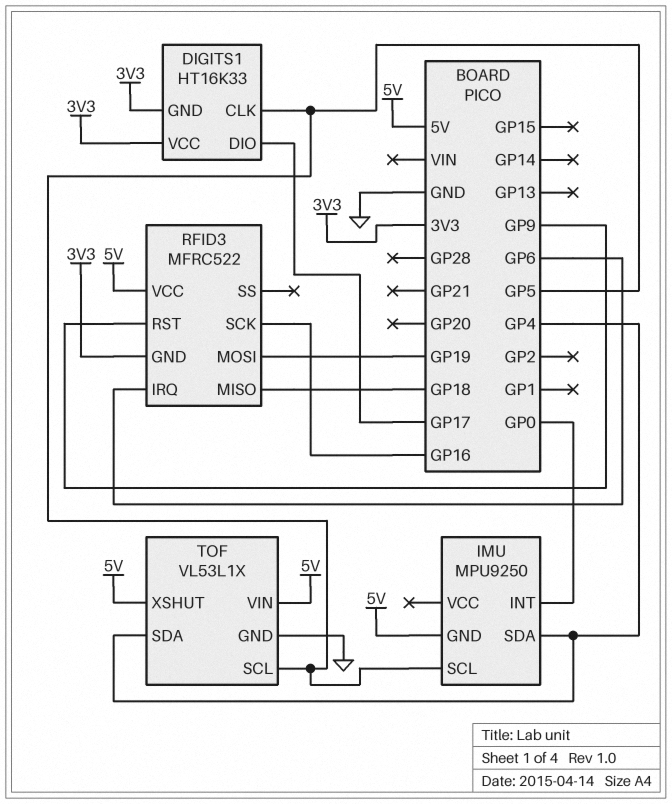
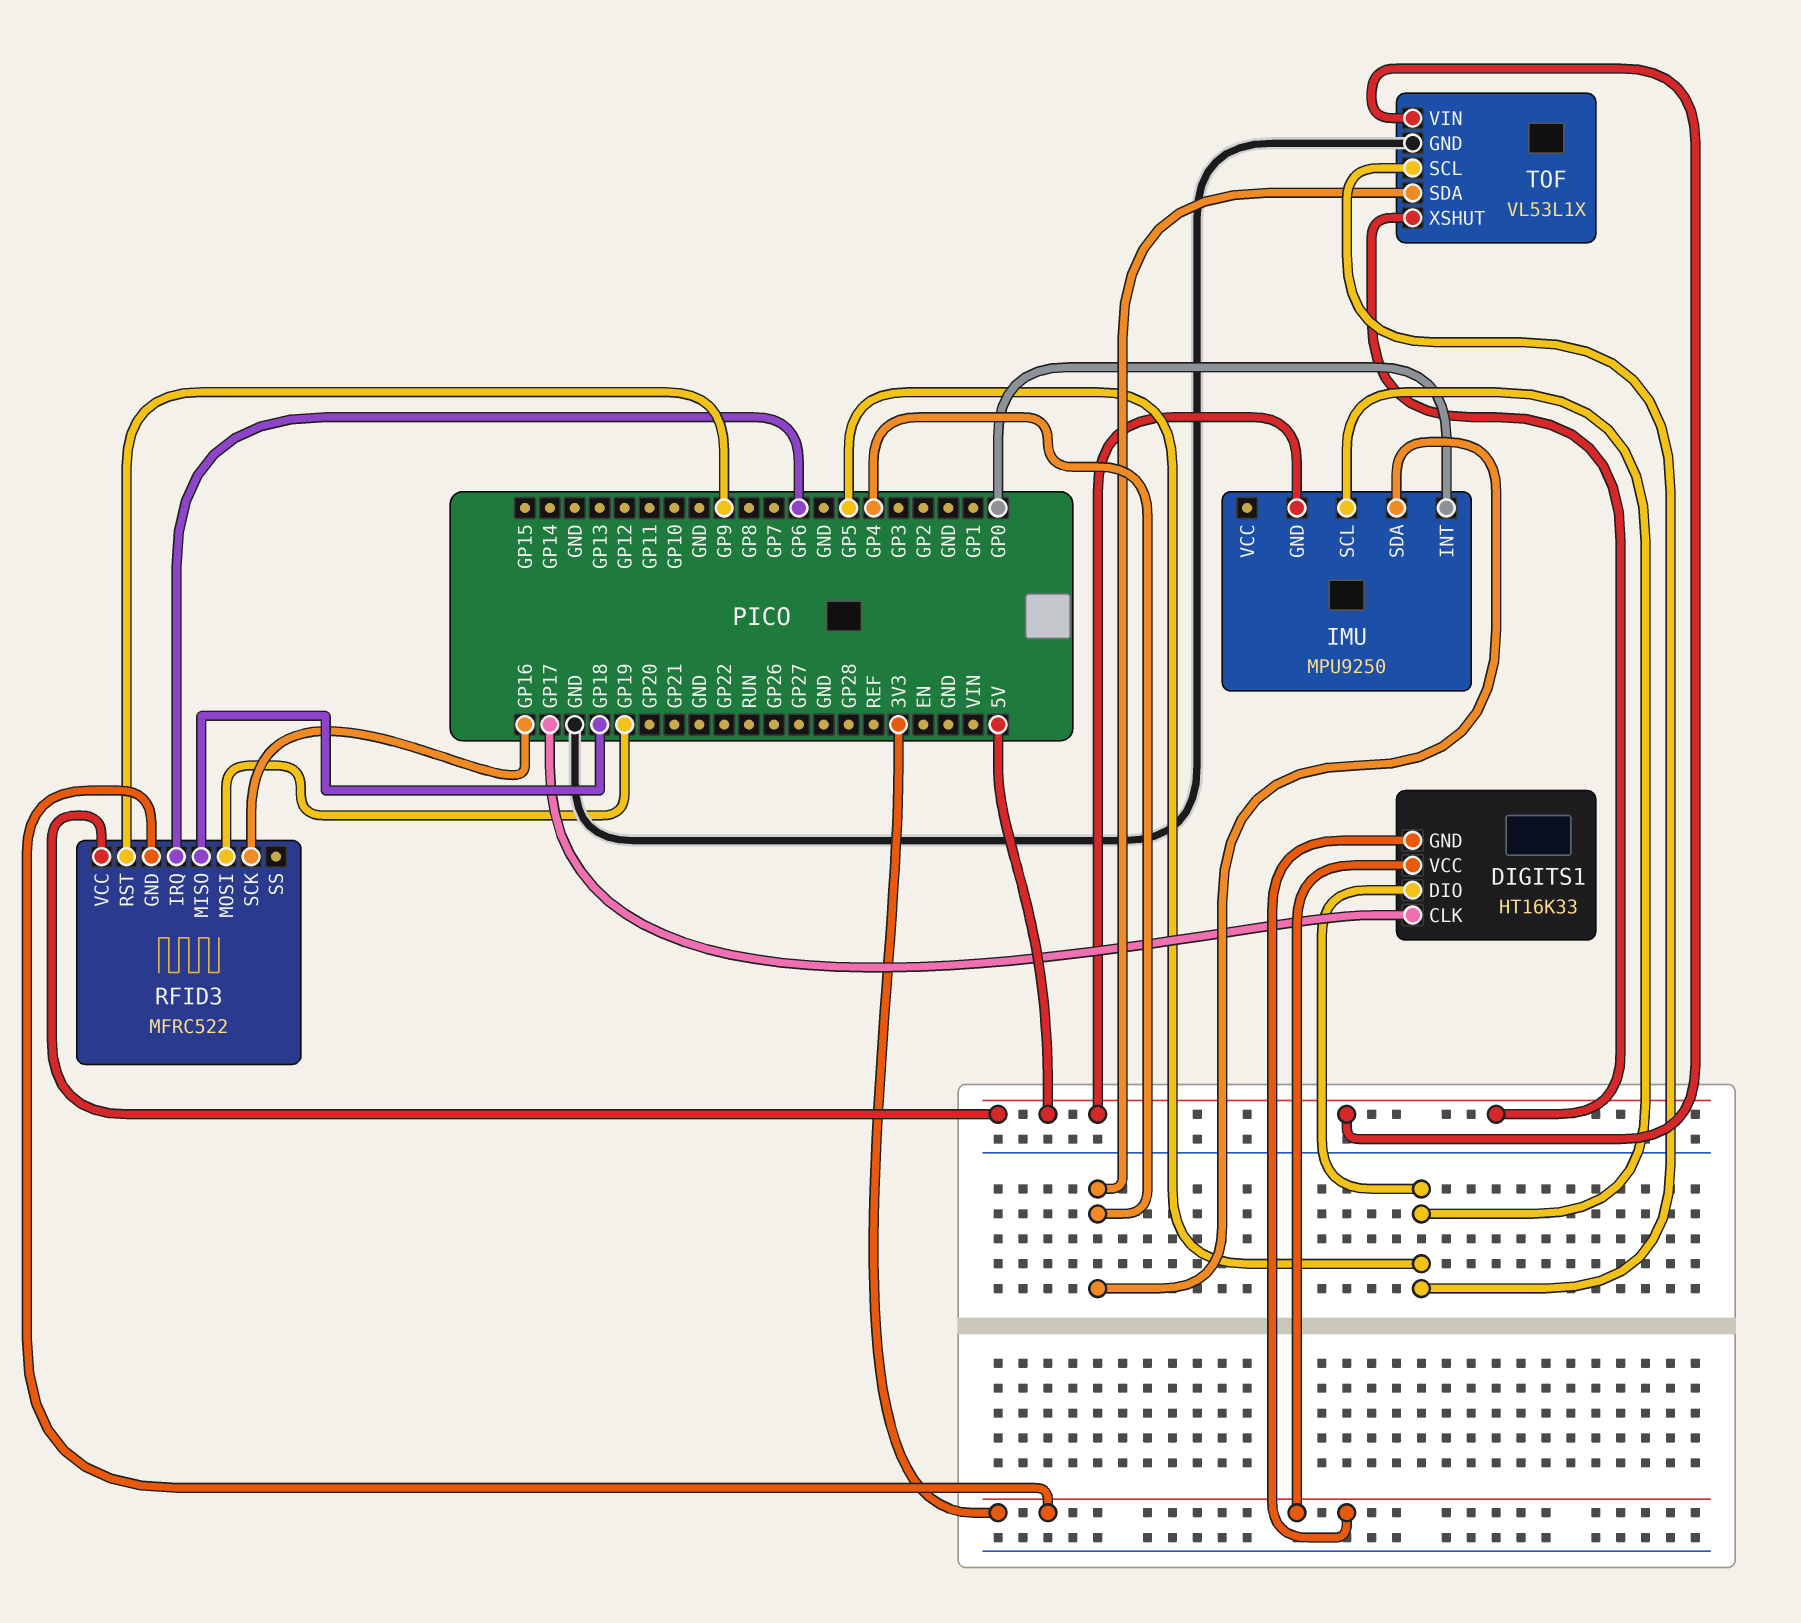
DIGITS1 pin CLK: GP5 -> GP17
DIGITS1 pin DIO: GP17 -> GP5

